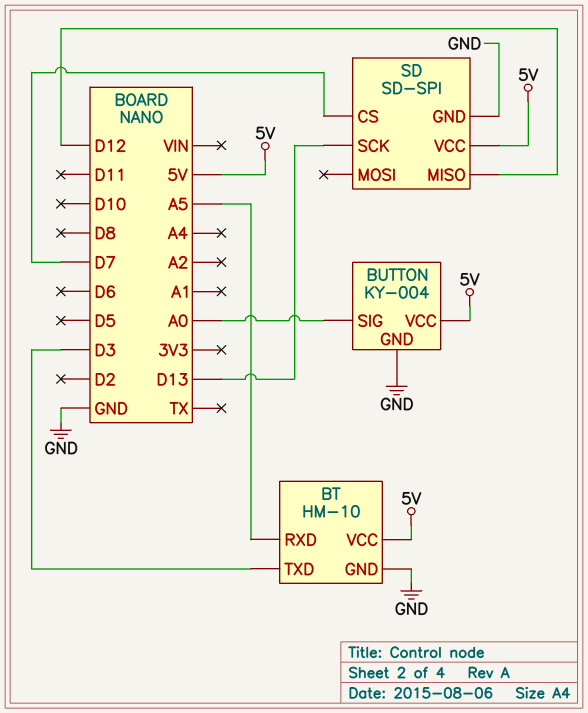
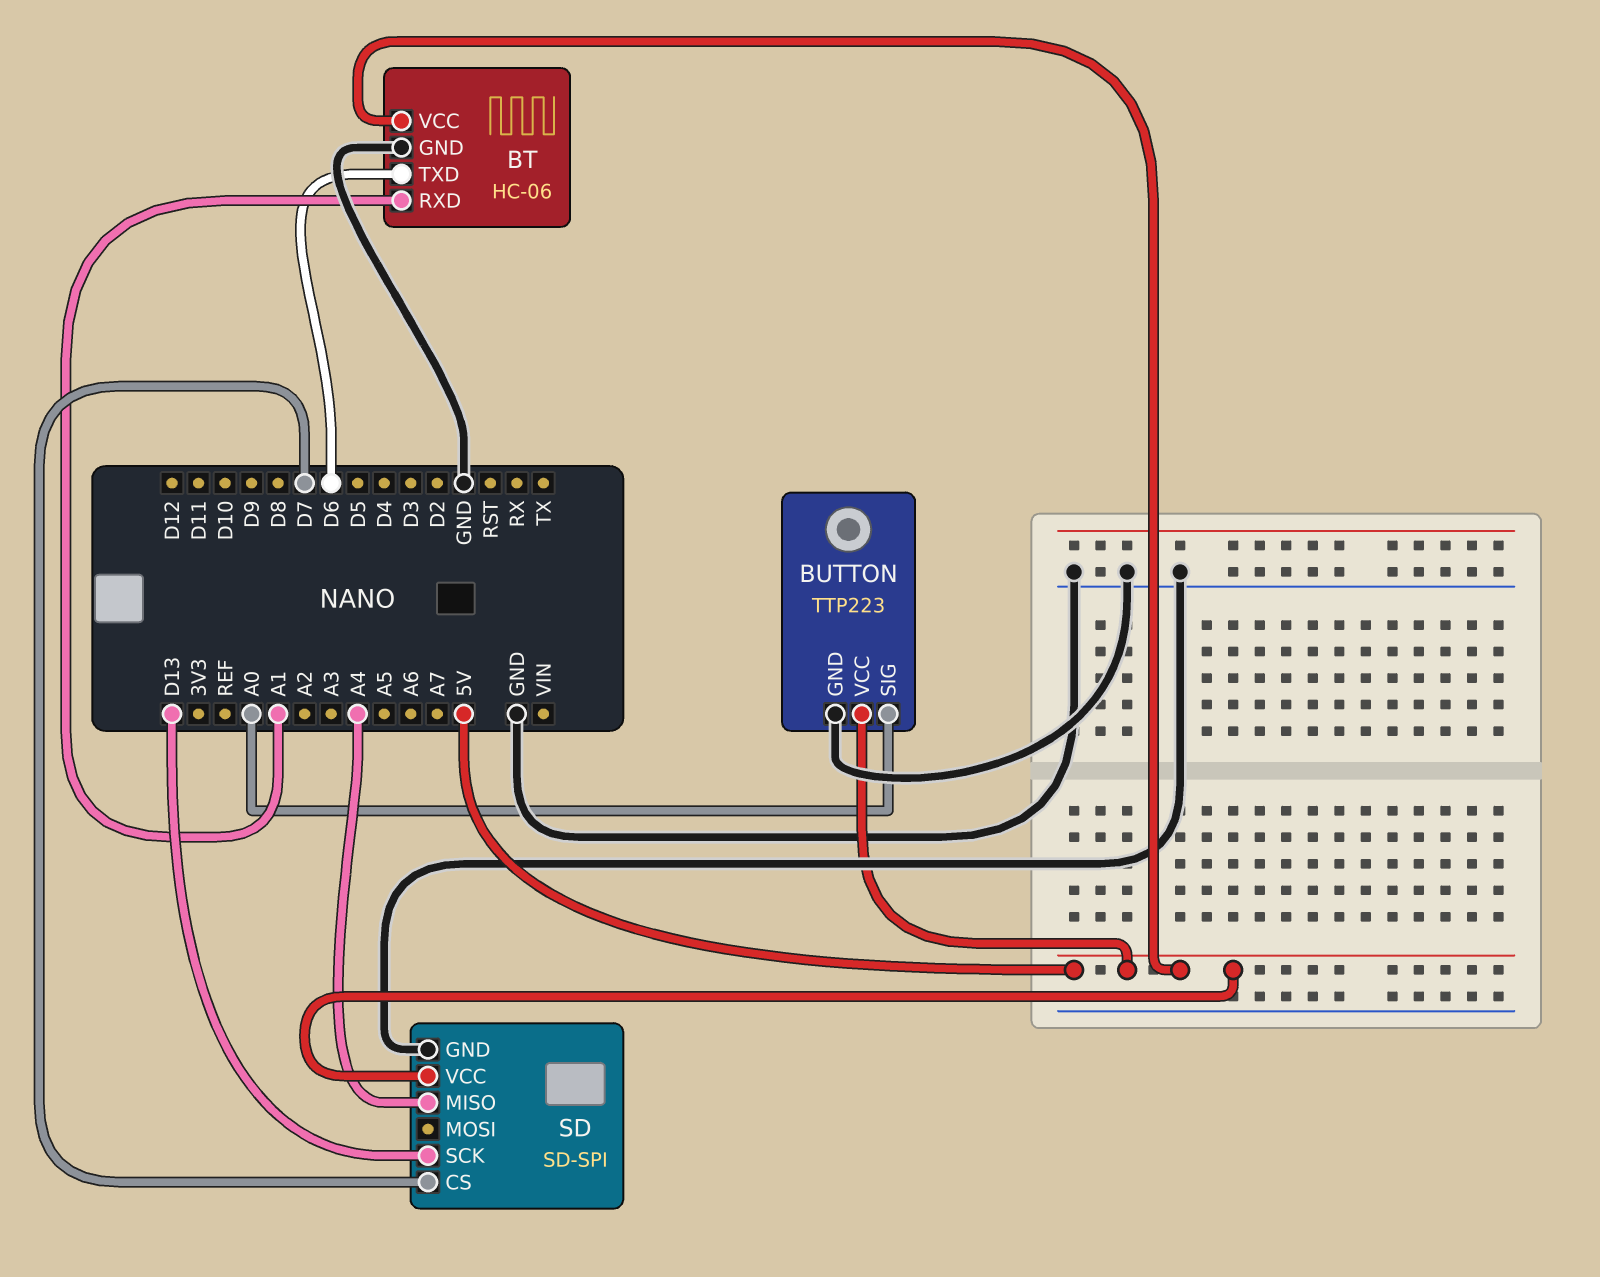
BT: HM-10 -> HC-06
BT pin RXD: A5 -> A1
BT pin TXD: D3 -> D6
BUTTON: KY-004 -> TTP223
SD pin MISO: D12 -> A4

